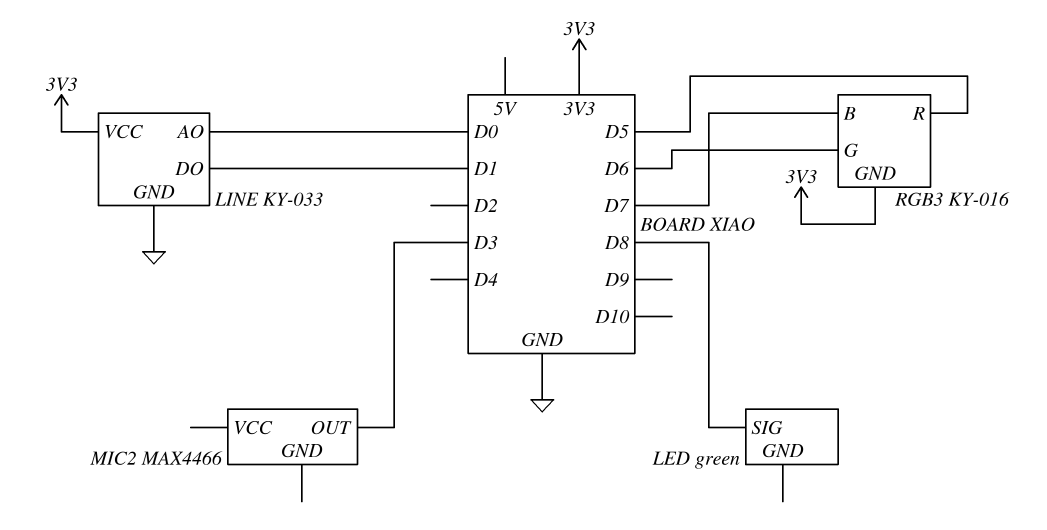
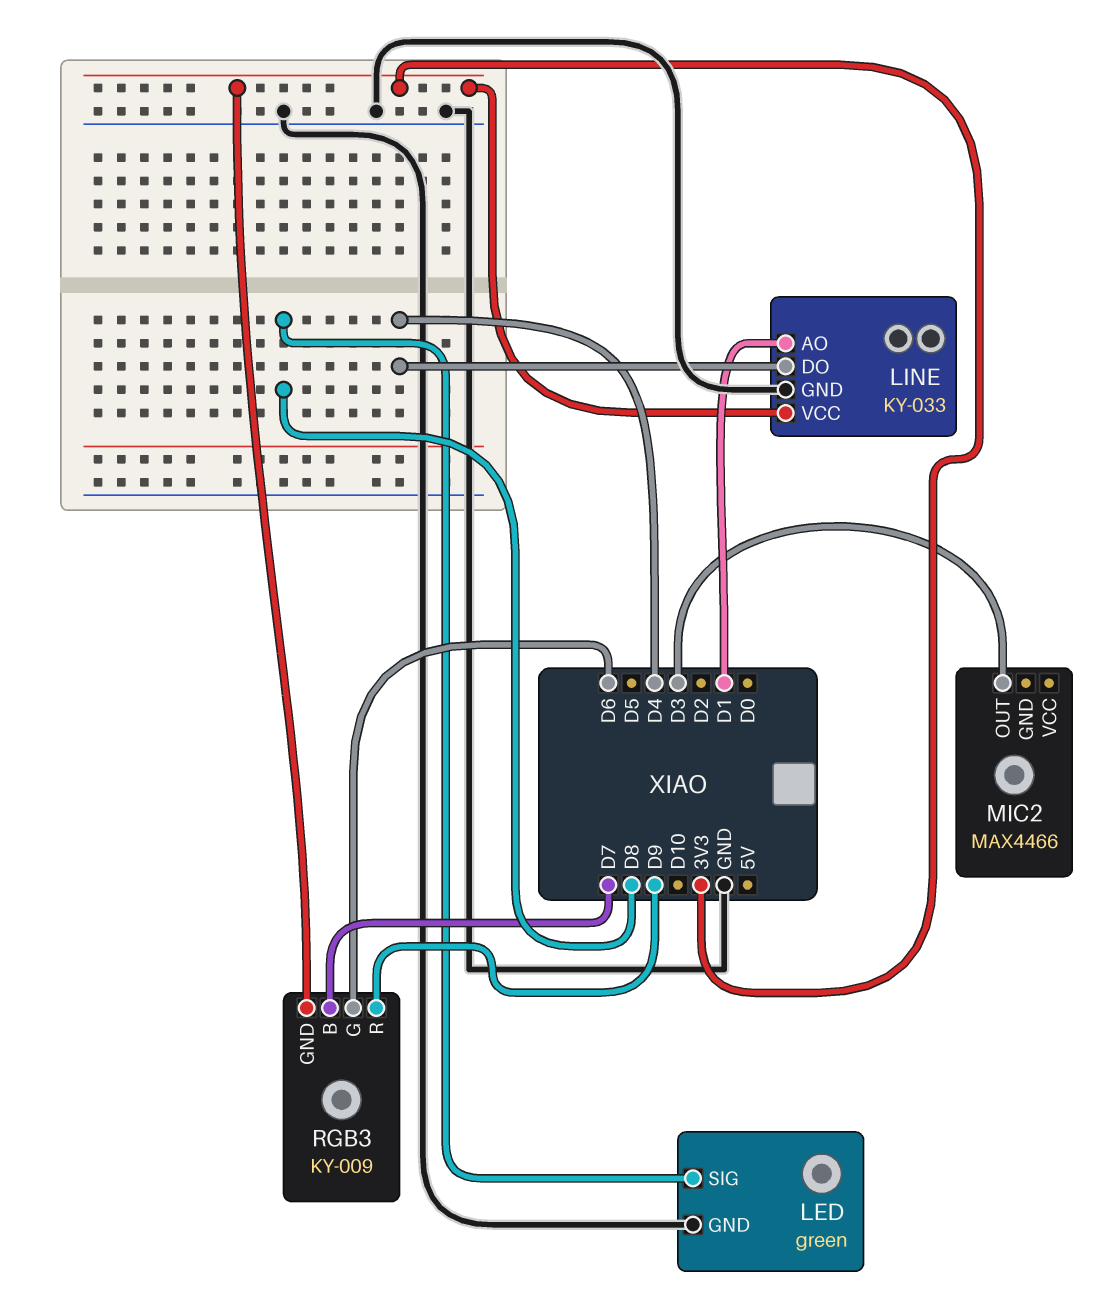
LED pin GND: none -> GND
LINE pin AO: D0 -> D1
LINE pin DO: D1 -> D4
RGB3: KY-016 -> KY-009
RGB3 pin R: D5 -> D9

